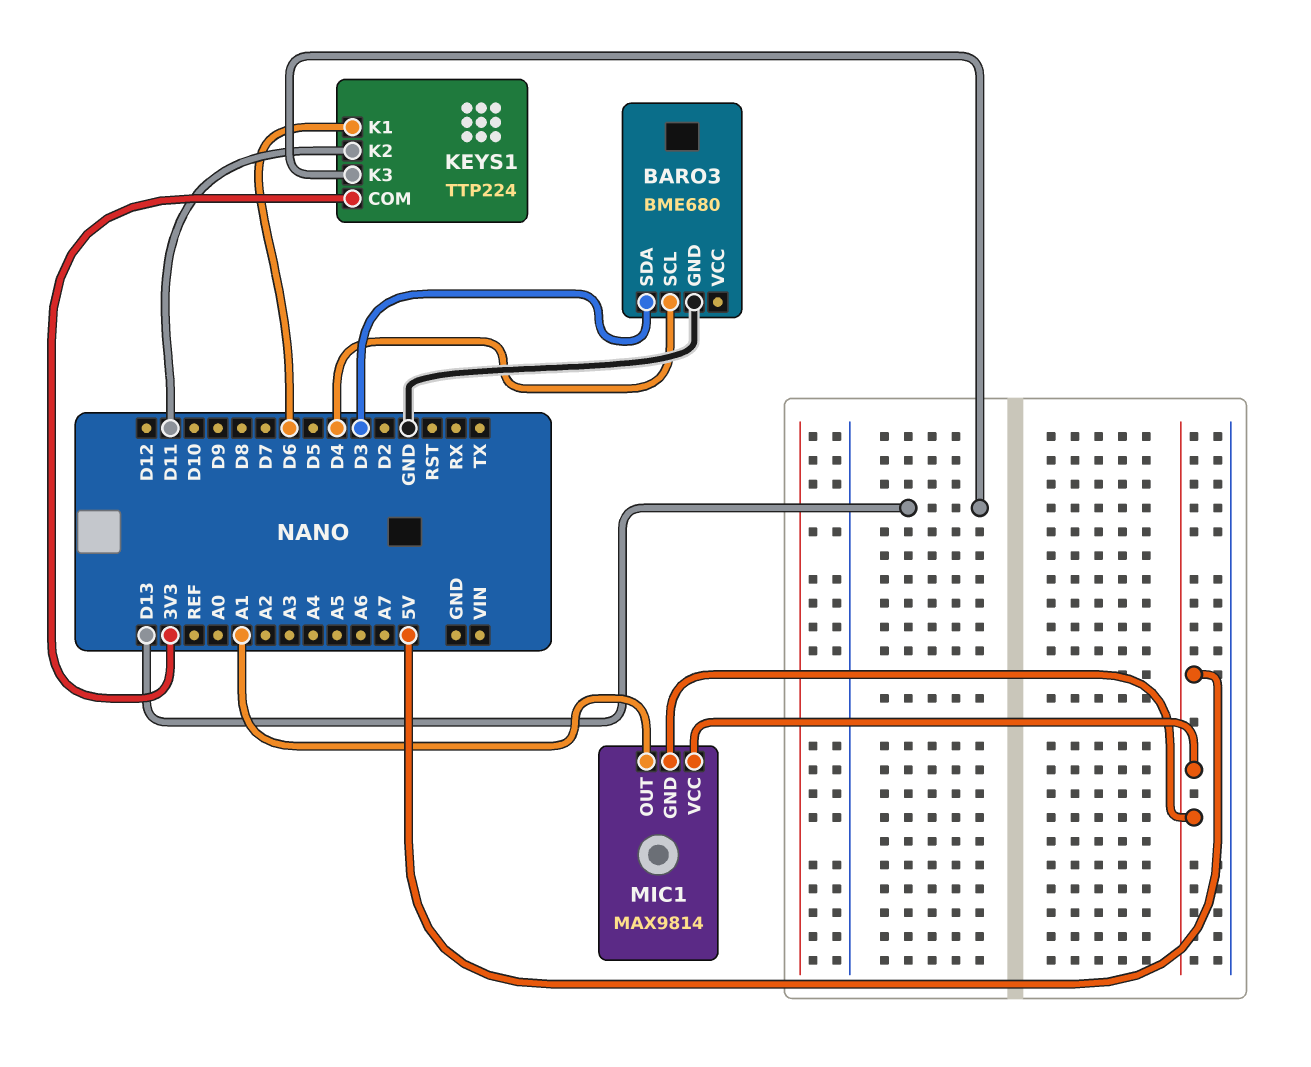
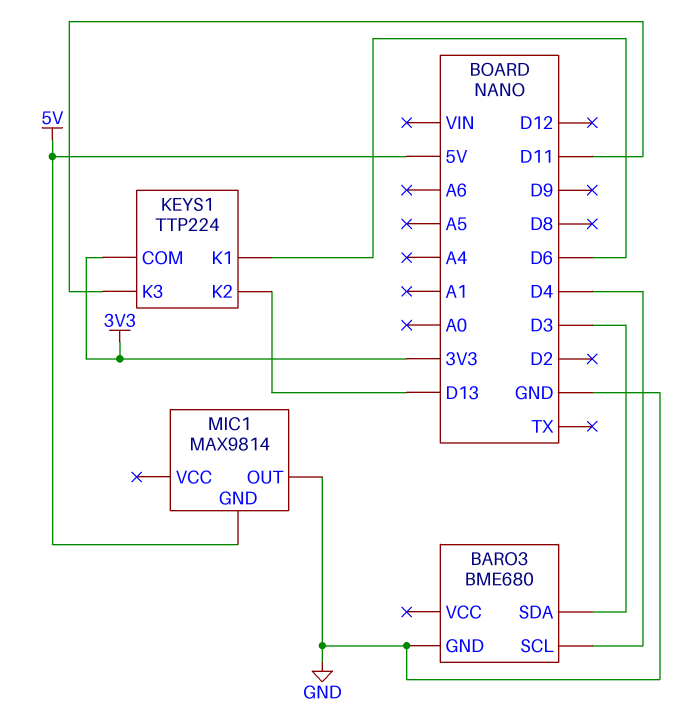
KEYS1 pin K2: D11 -> D13
KEYS1 pin K3: D13 -> D11
MIC1 pin OUT: A1 -> GND
MIC1 pin VCC: 5V -> none

